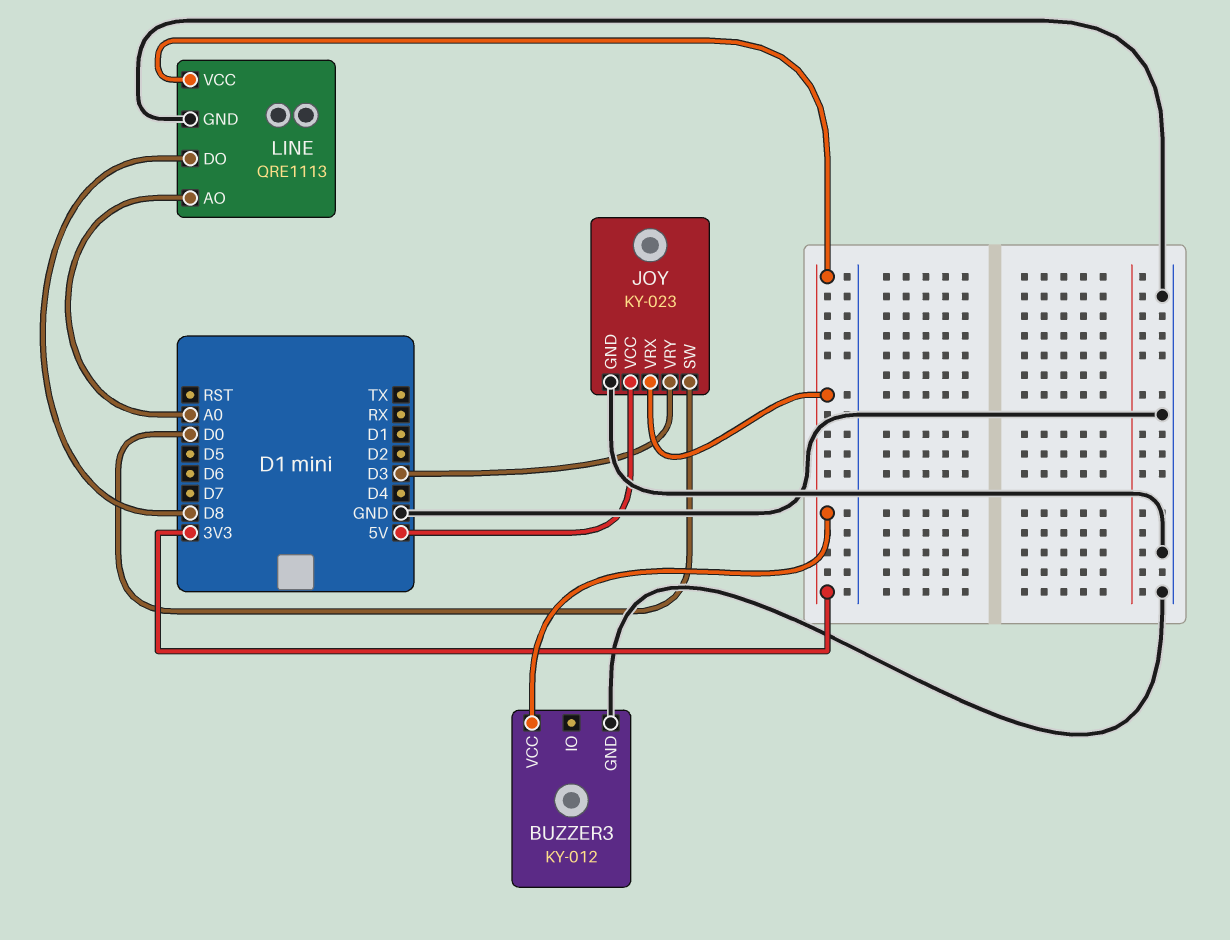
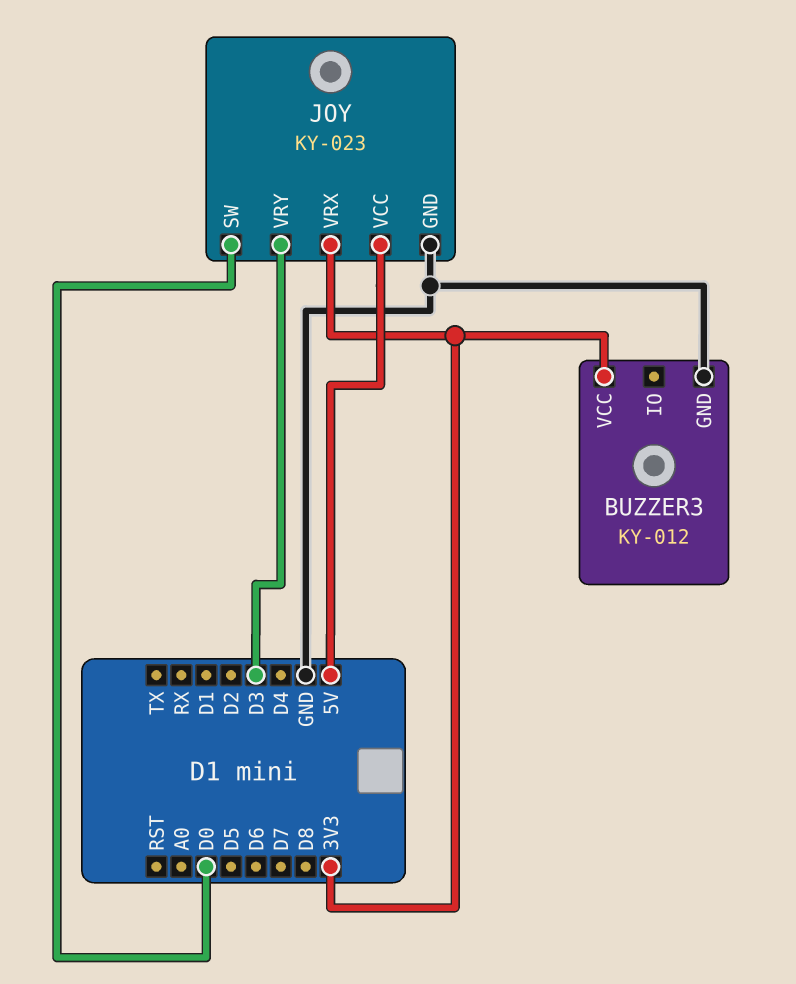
LINE: QRE1113 -> none
LINE pin AO: A0 -> none
LINE pin DO: D8 -> none
LINE pin GND: GND -> none
LINE pin VCC: 3V3 -> none

